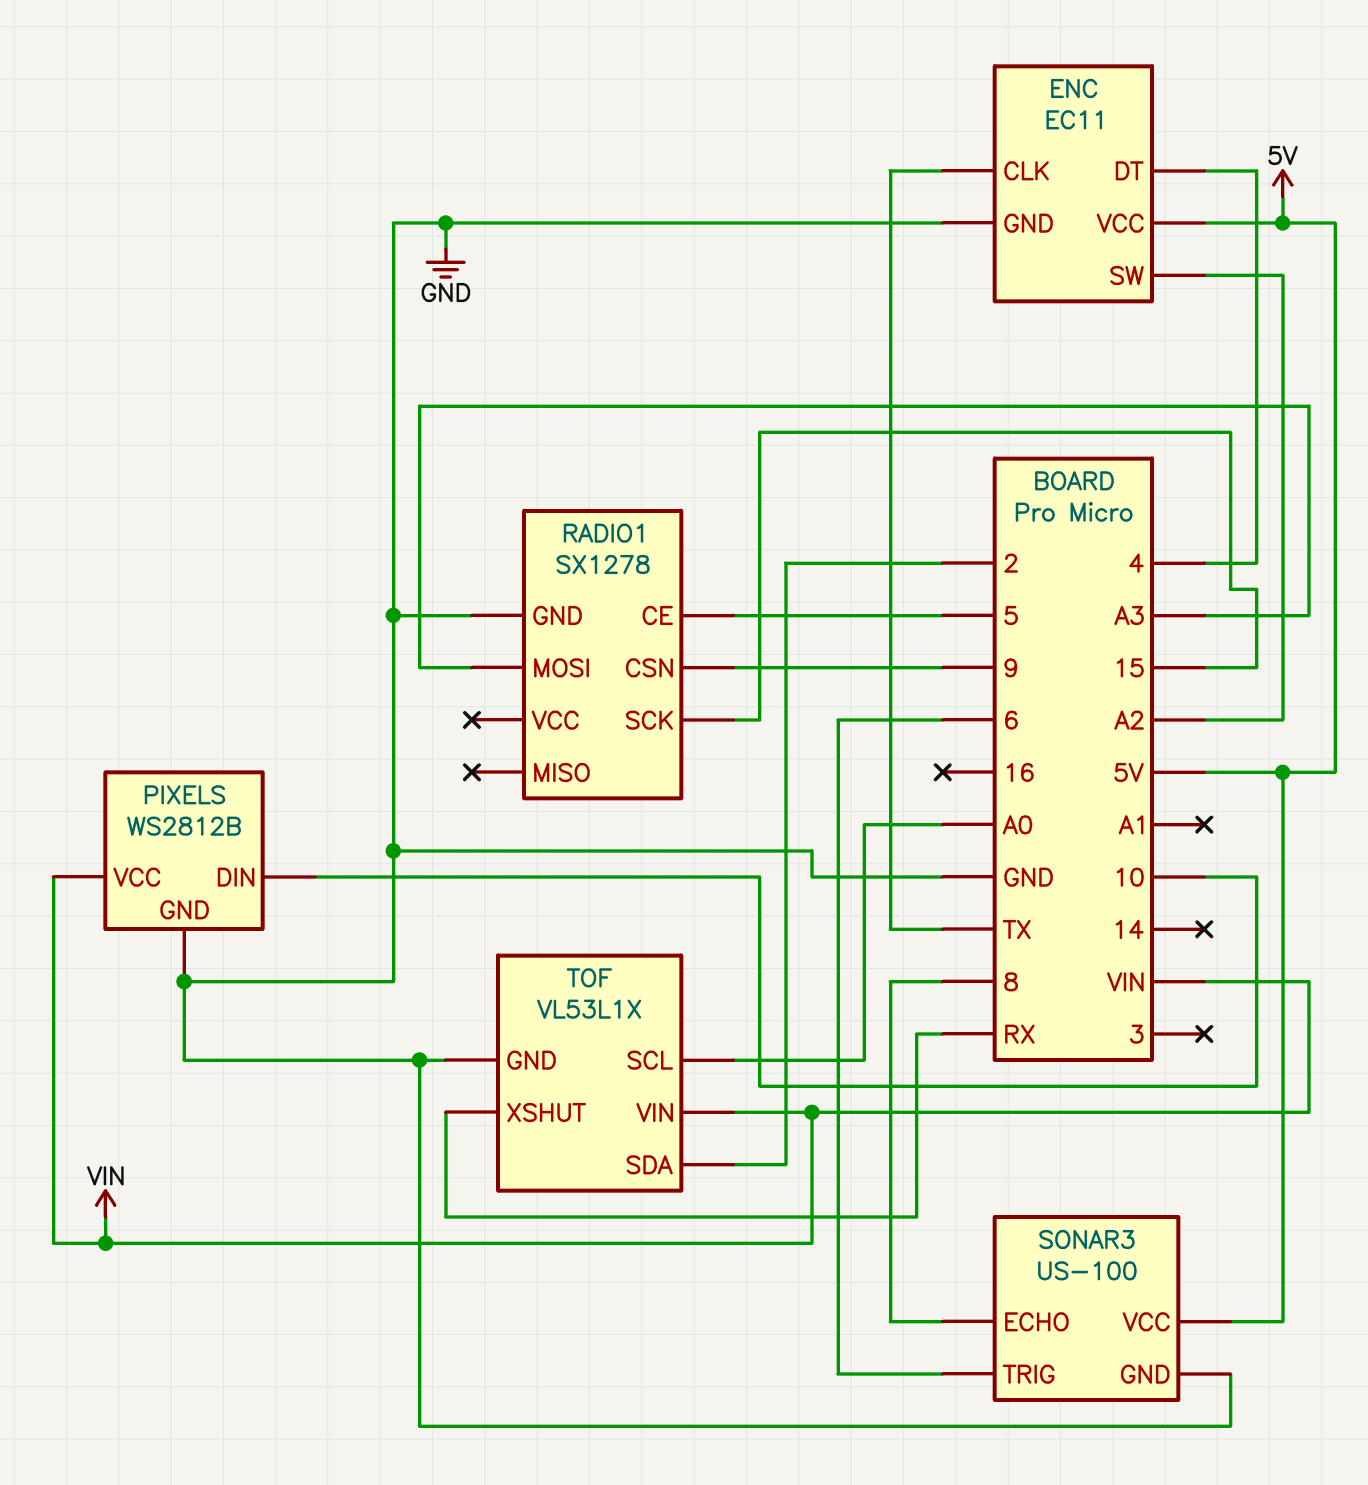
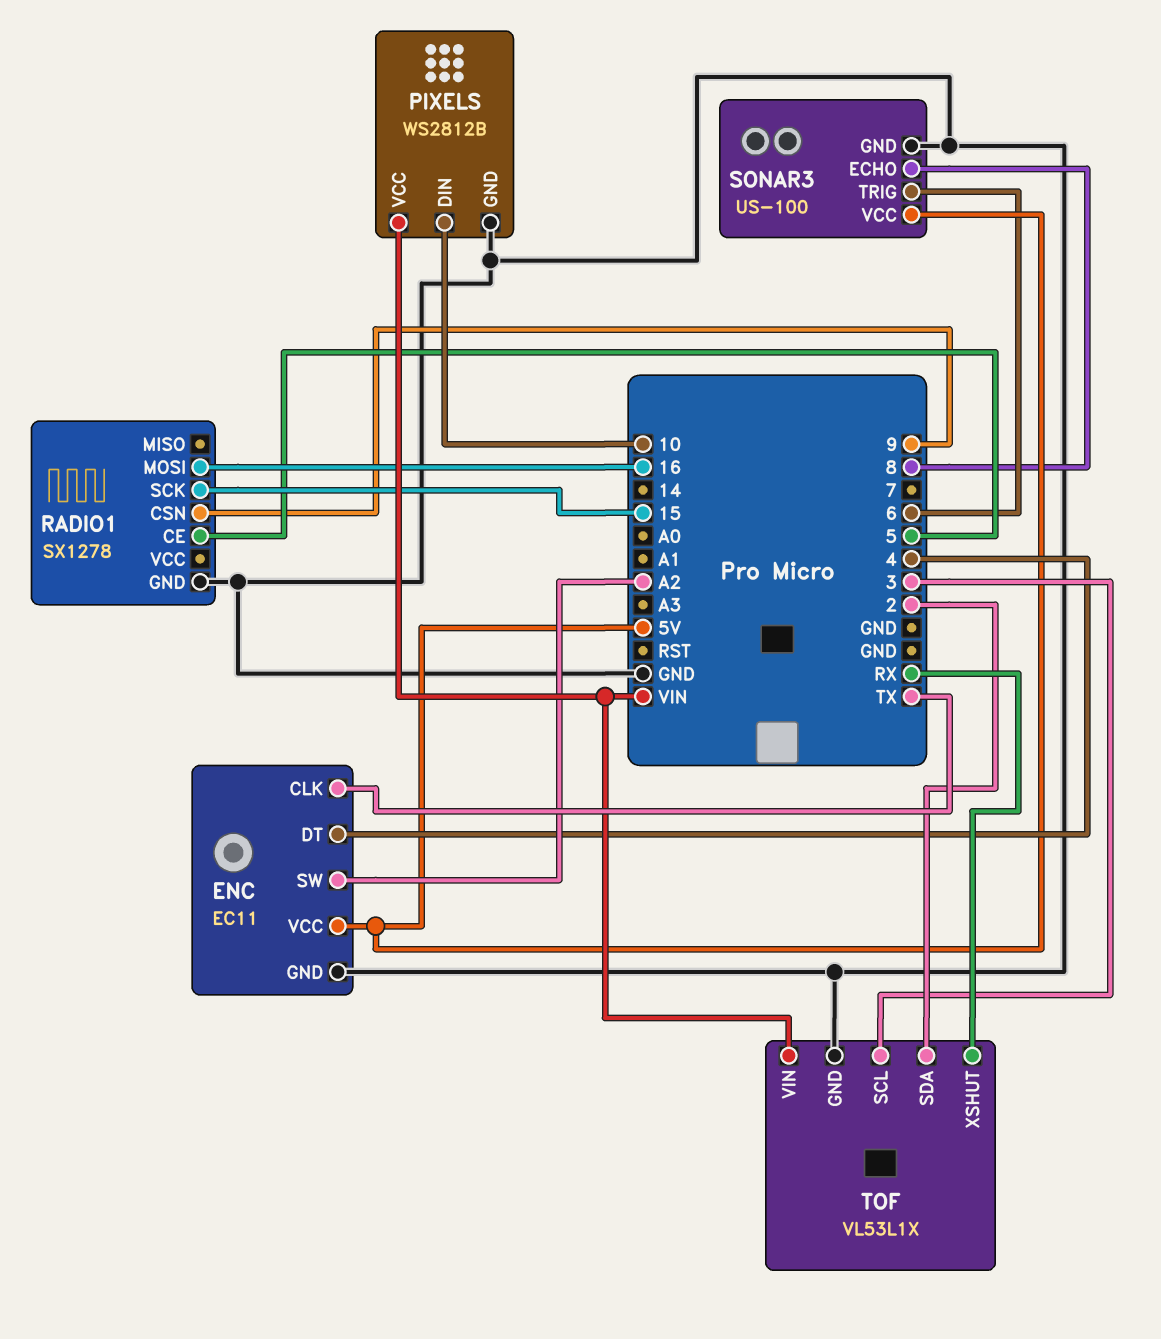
RADIO1 pin MOSI: A3 -> 16
TOF pin SCL: A0 -> 3

